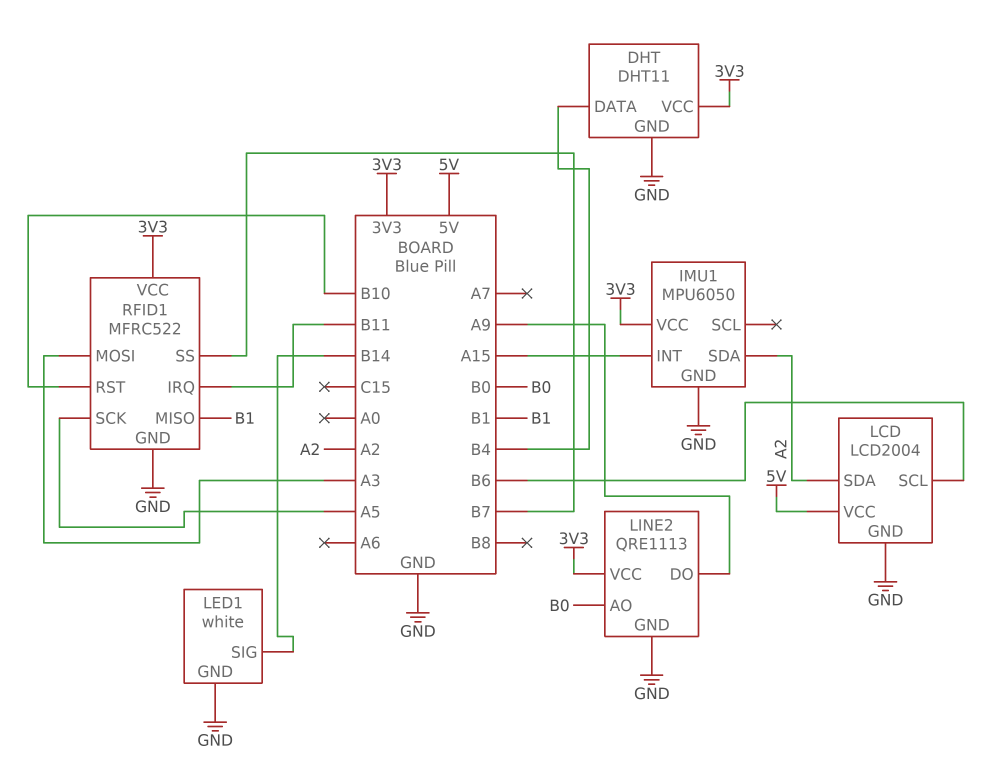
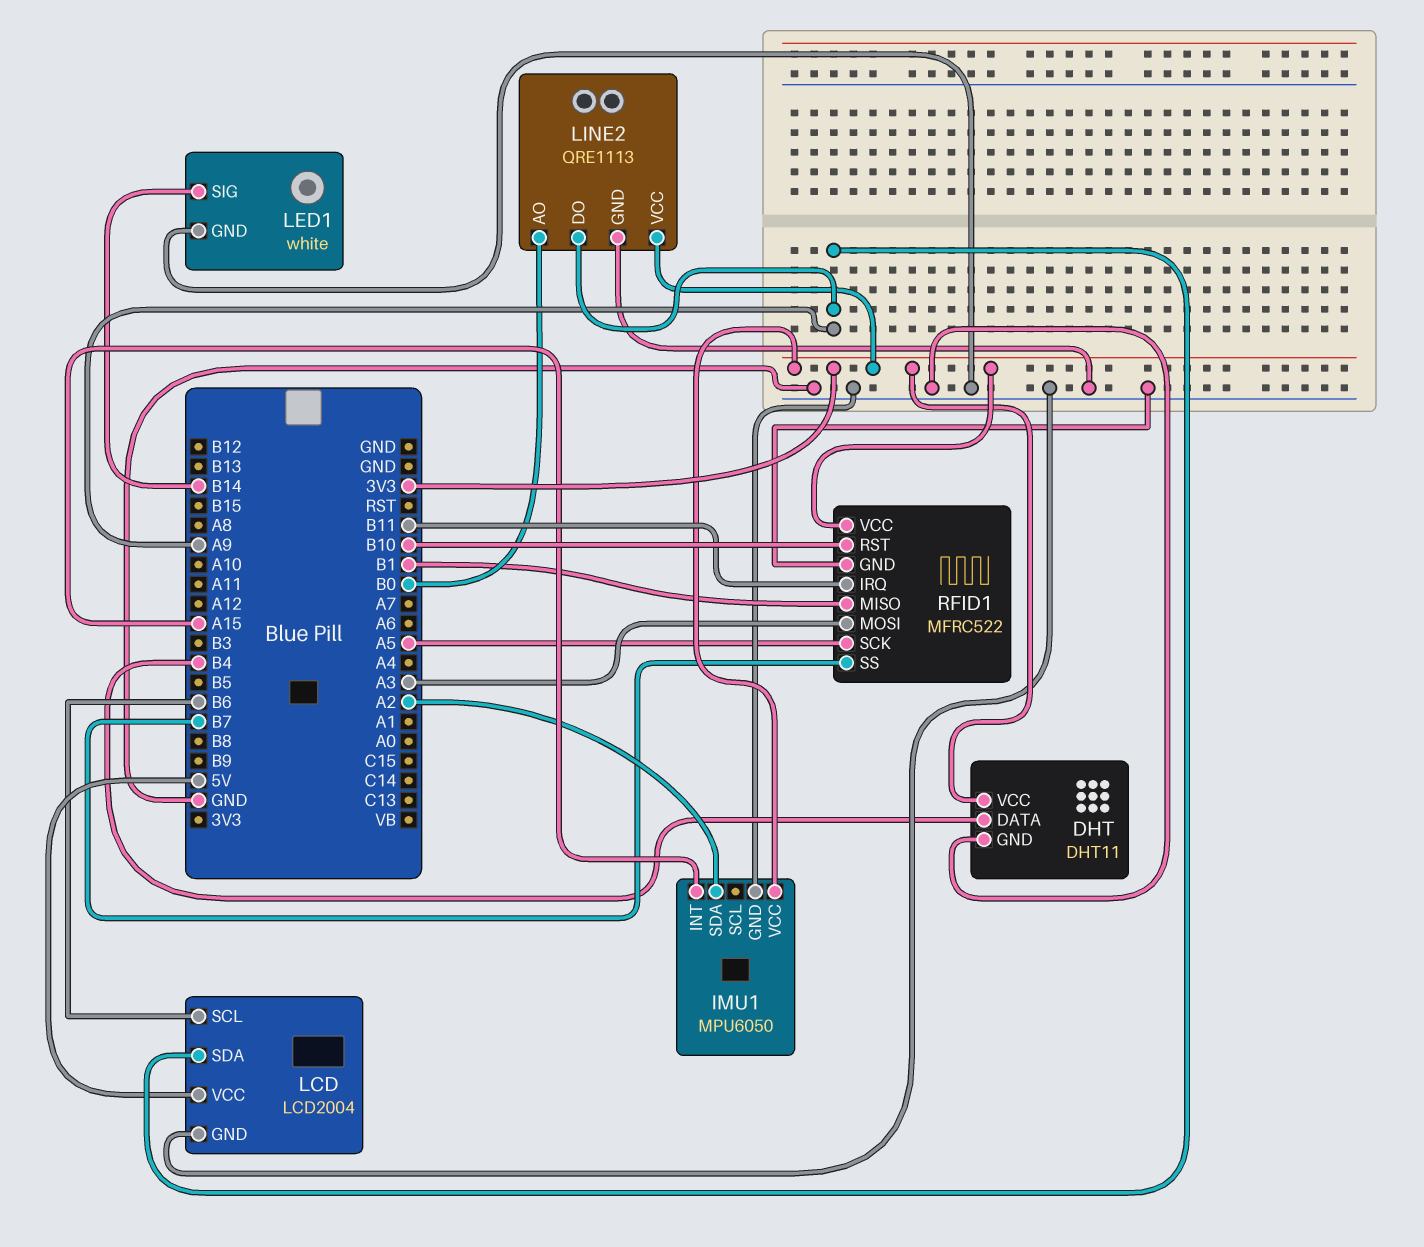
LCD pin SDA: A2 -> A9

